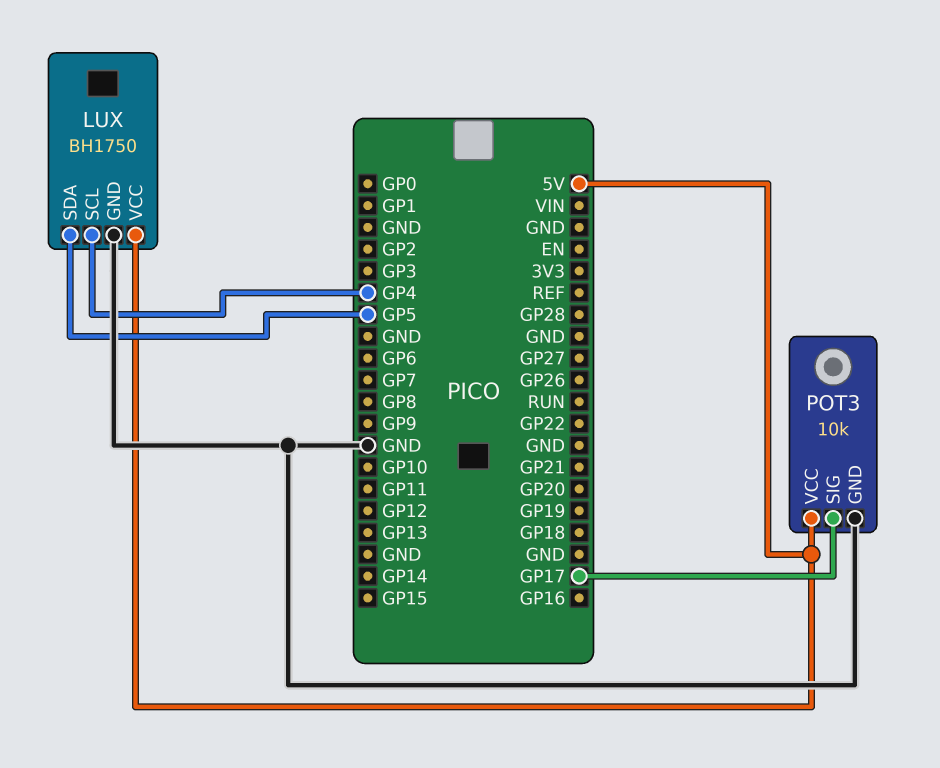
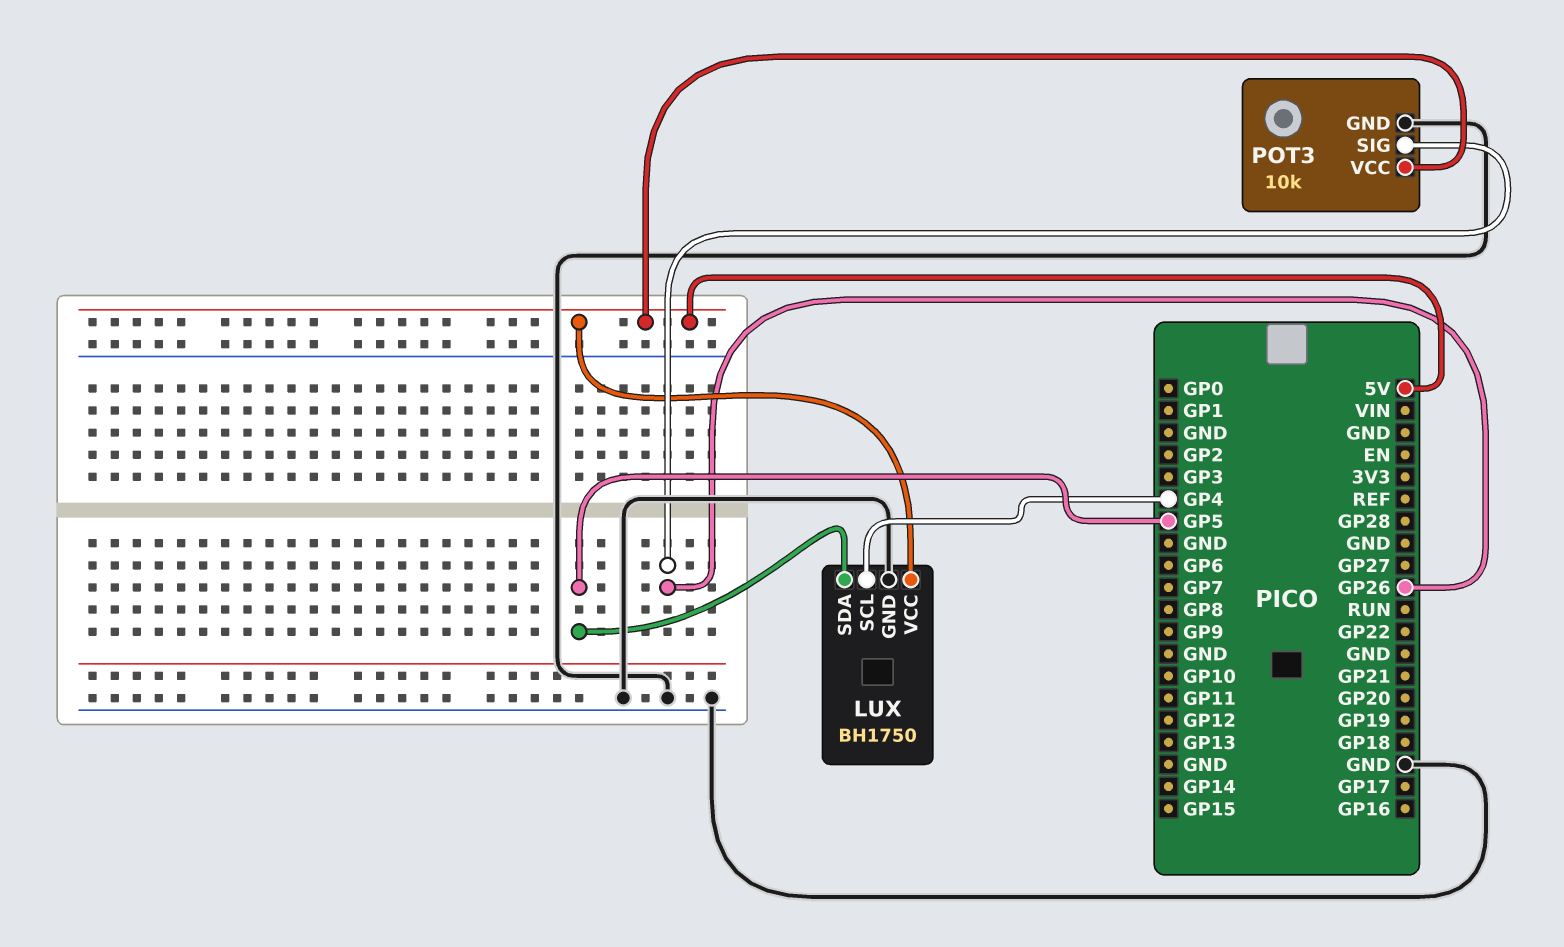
POT3 pin SIG: GP17 -> GP26

